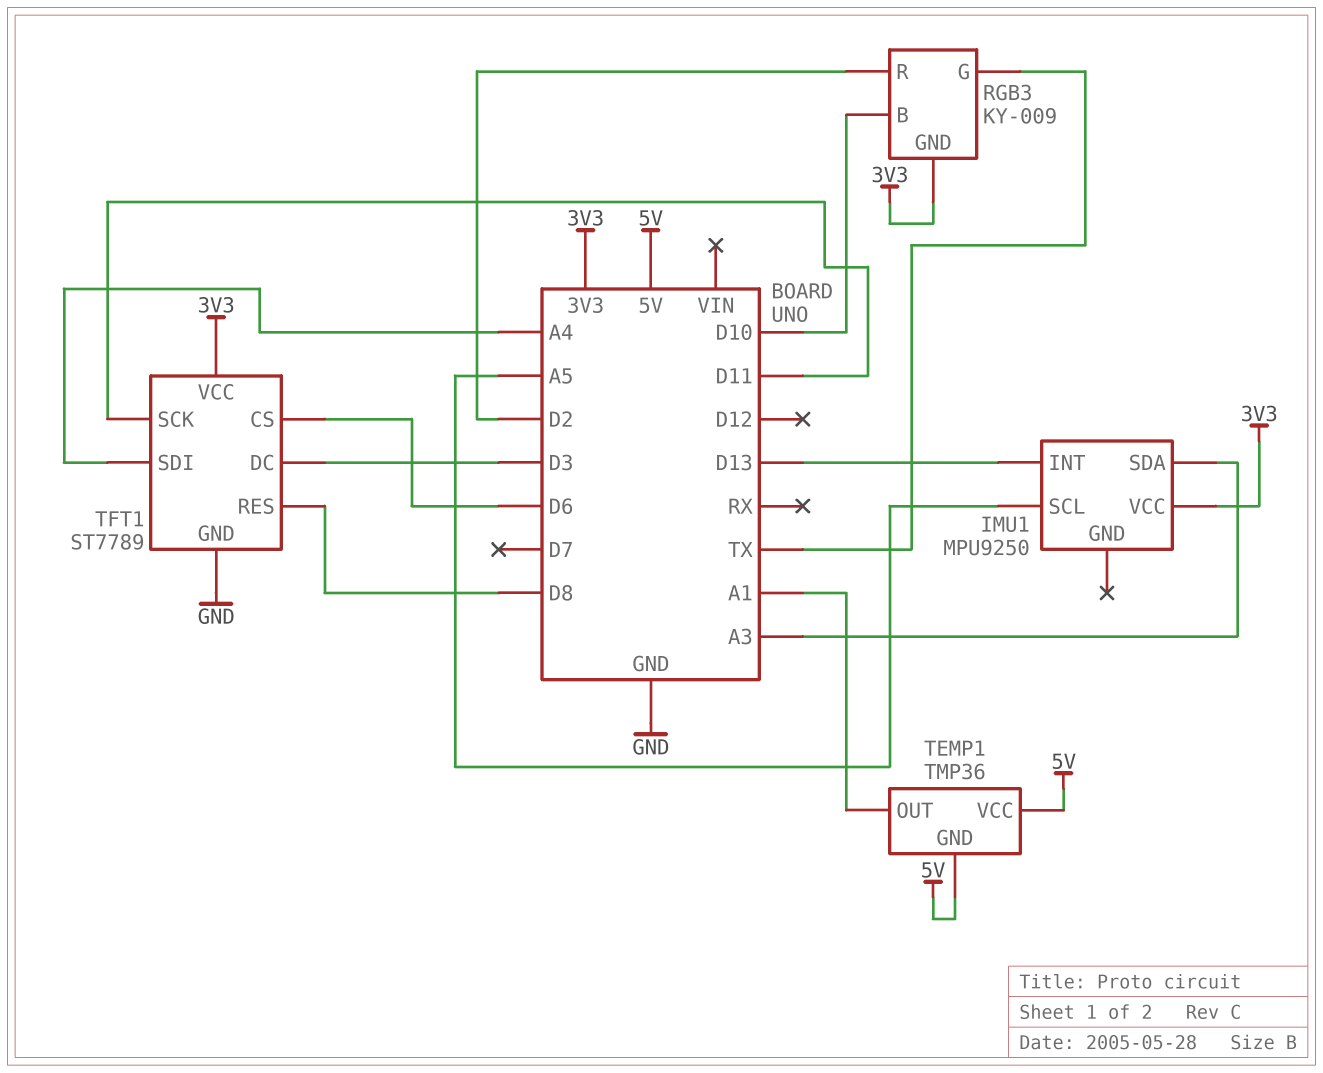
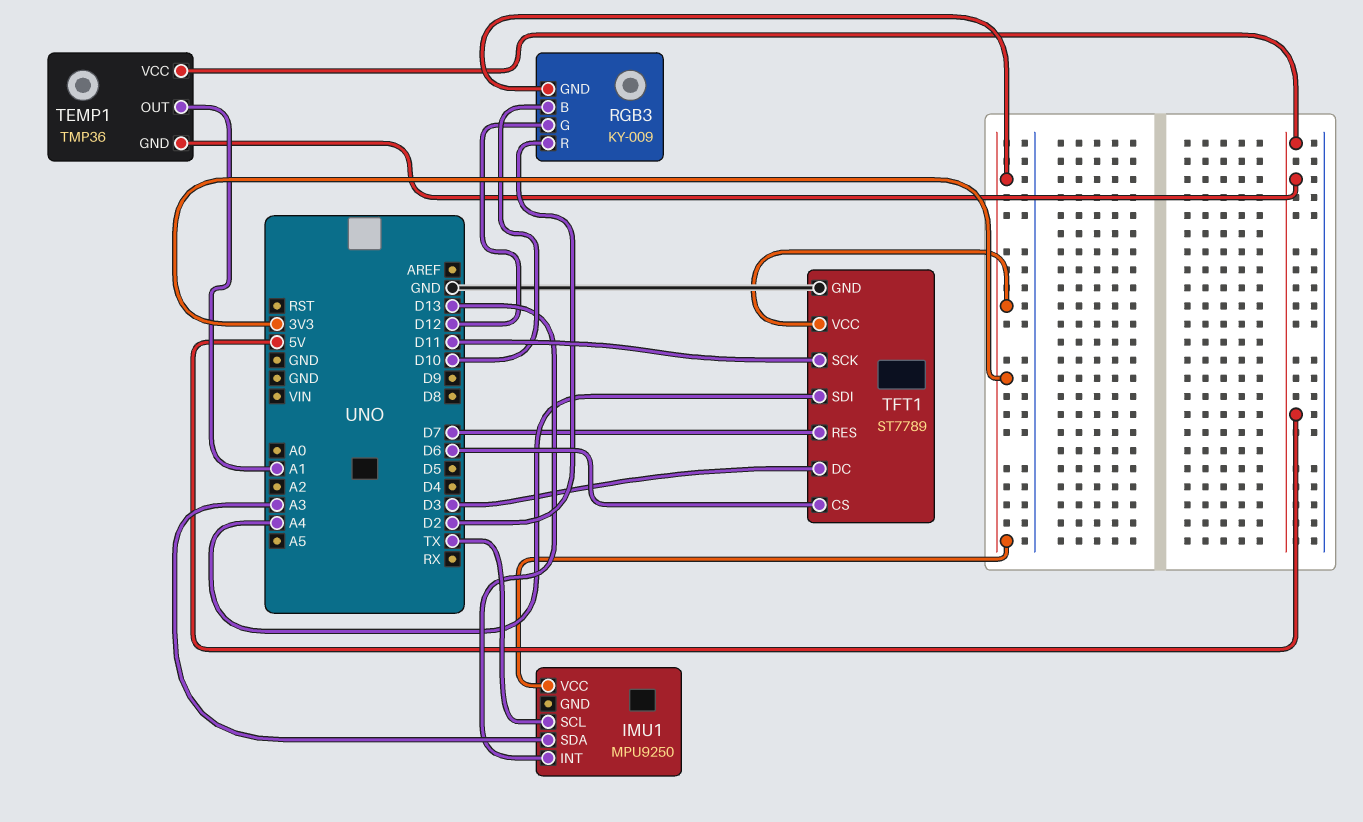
IMU1 pin SCL: A5 -> TX
RGB3 pin G: TX -> D12
TFT1 pin RES: D8 -> D7

